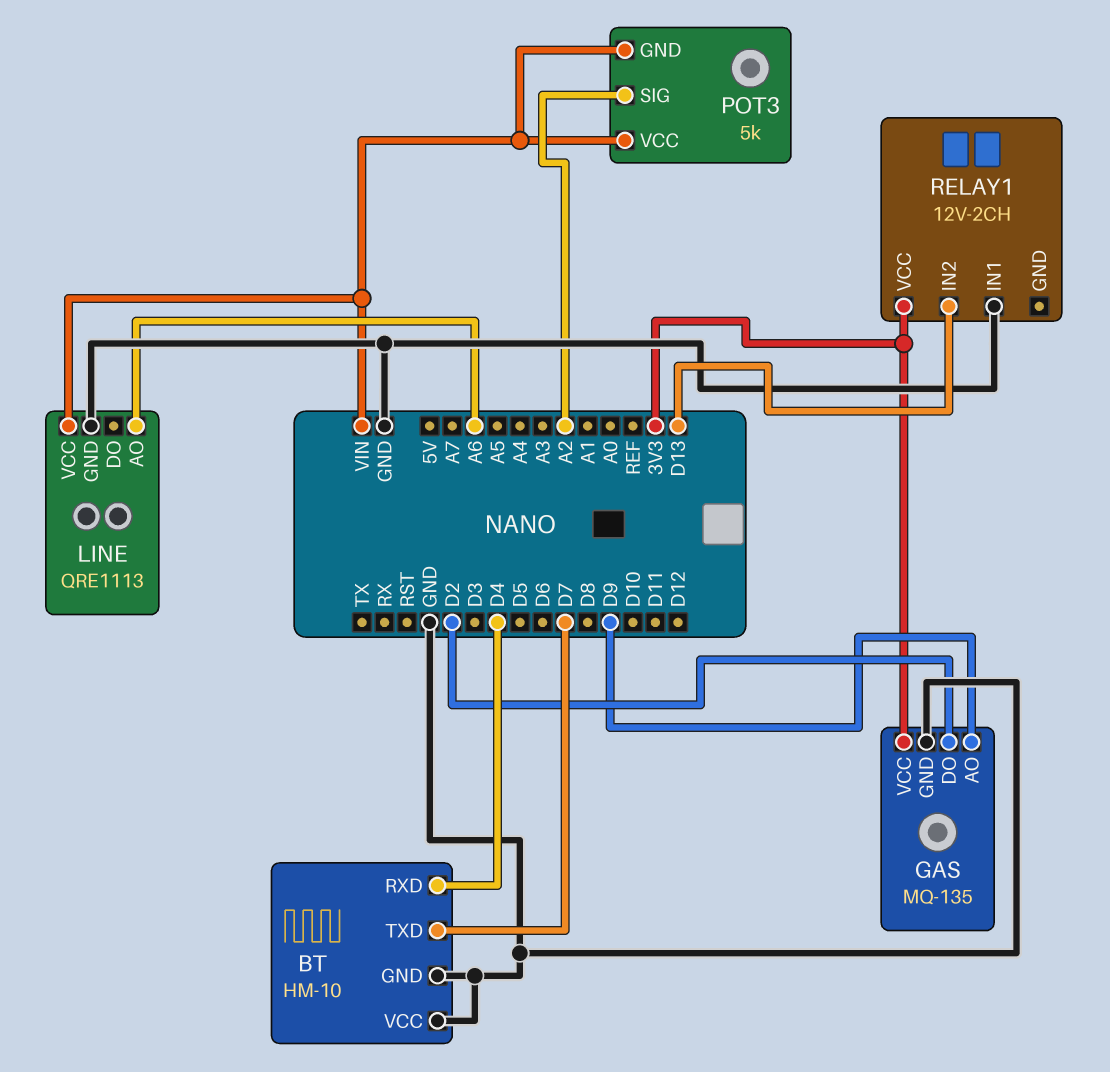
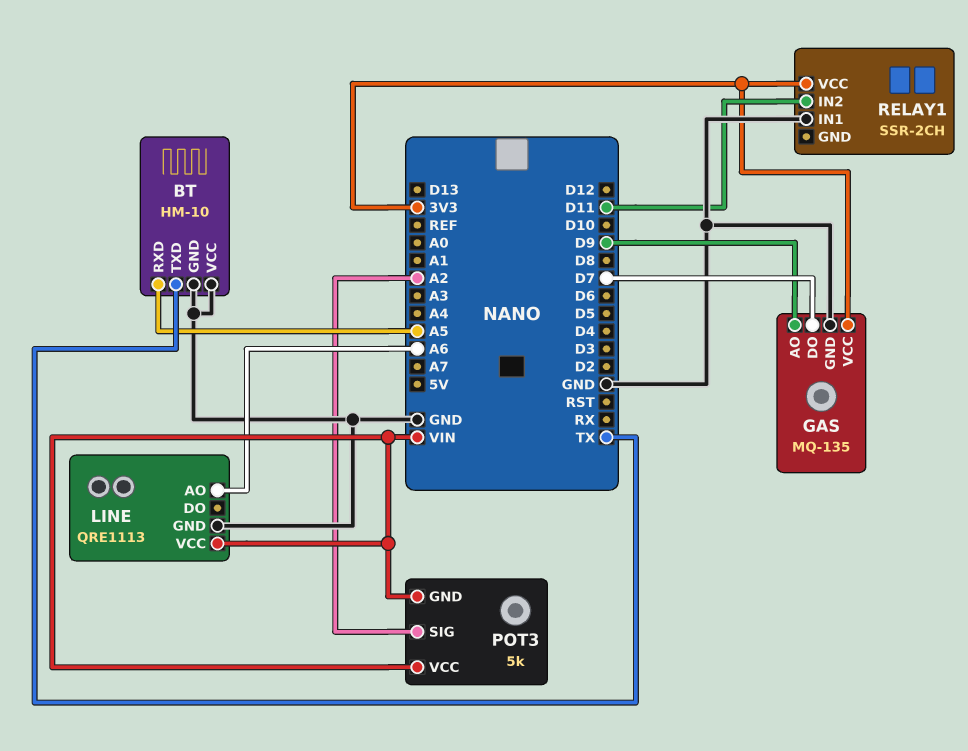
BT pin RXD: D4 -> A5
BT pin TXD: D7 -> TX
GAS pin DO: D2 -> D7
RELAY1: 12V-2CH -> SSR-2CH
RELAY1 pin IN2: D13 -> D11

